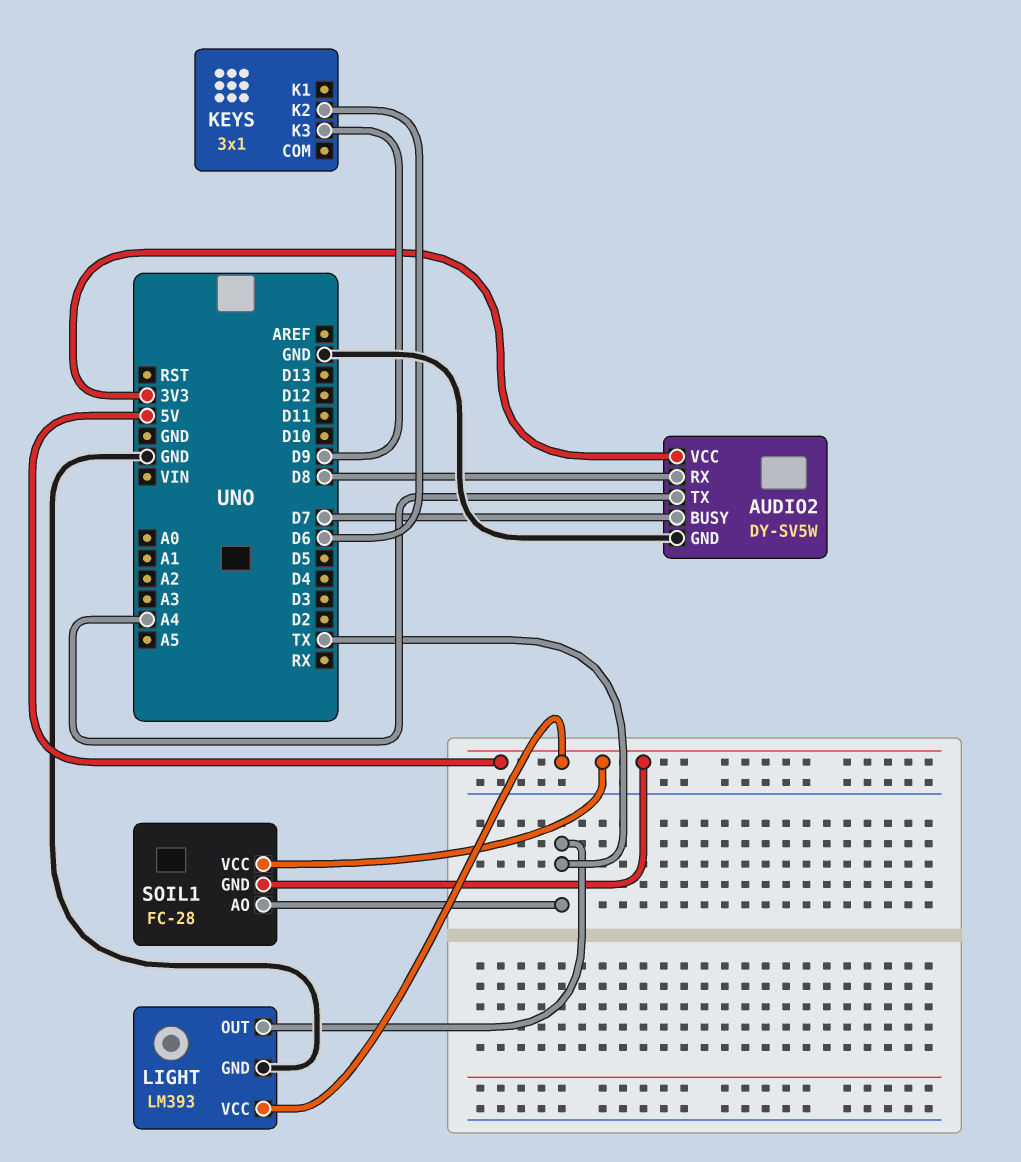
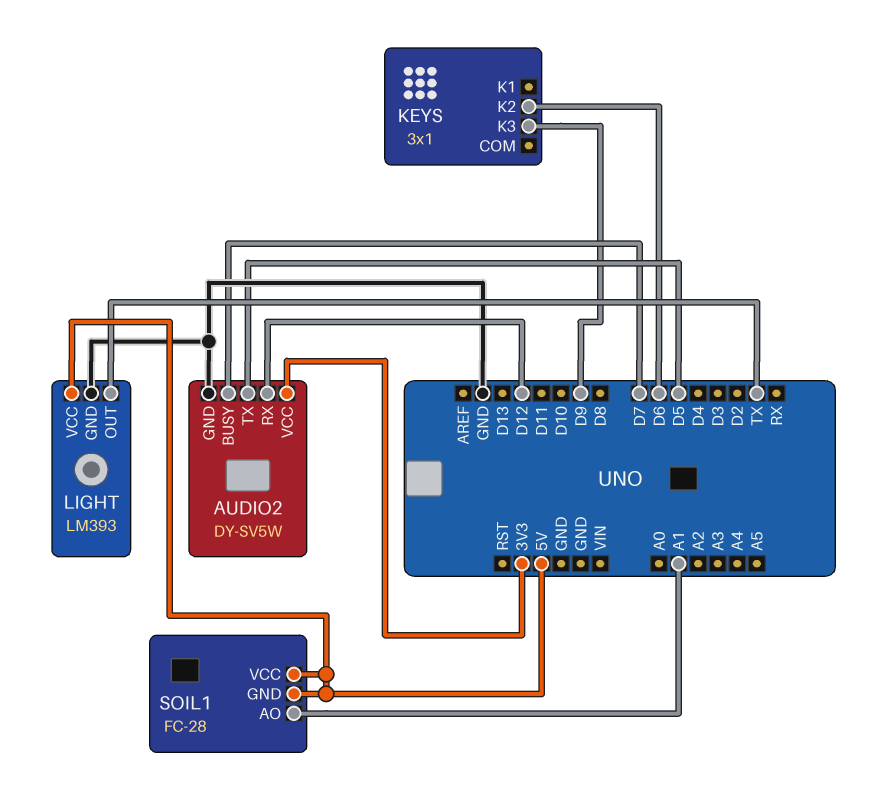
AUDIO2 pin RX: D8 -> D12
AUDIO2 pin TX: A4 -> D5
SOIL1 pin AO: TX -> A1

